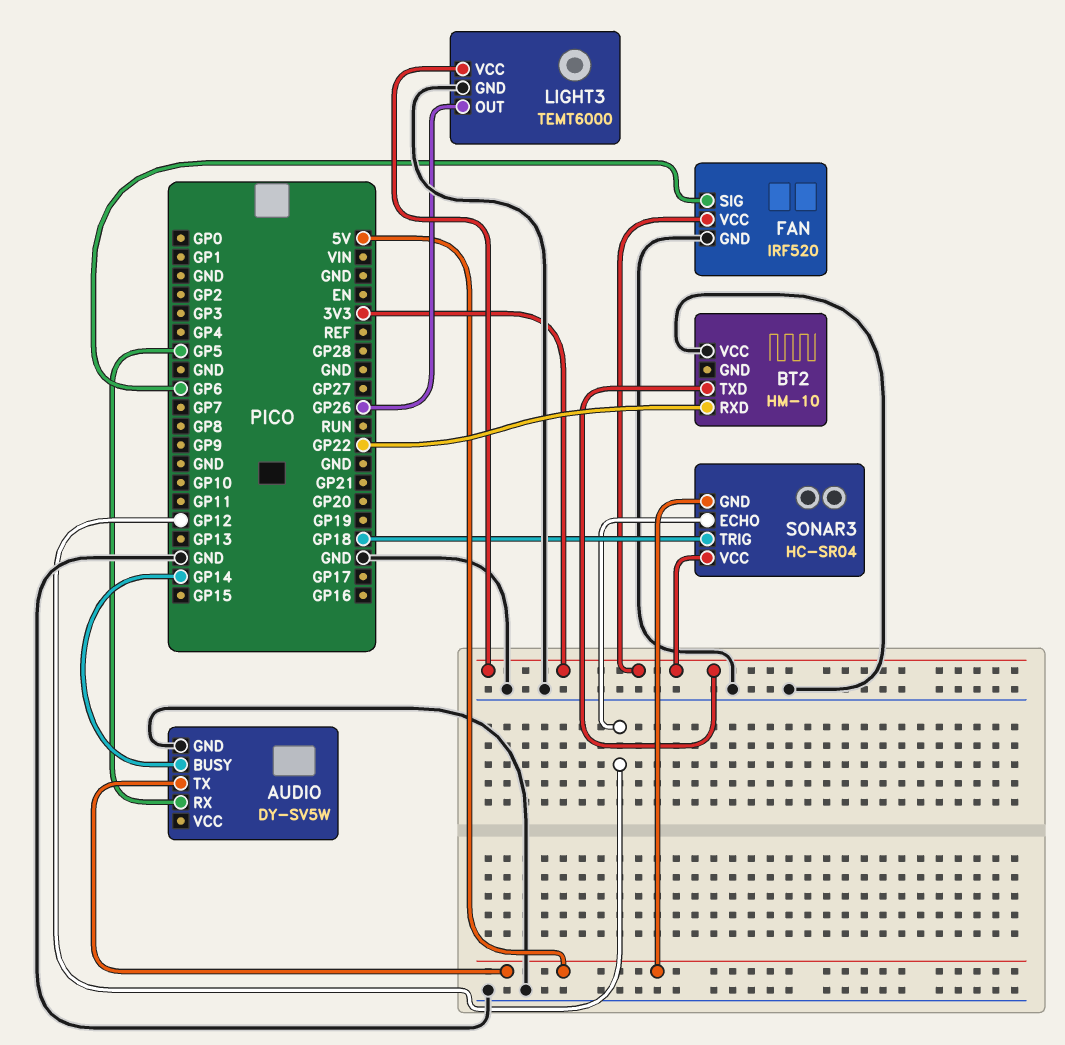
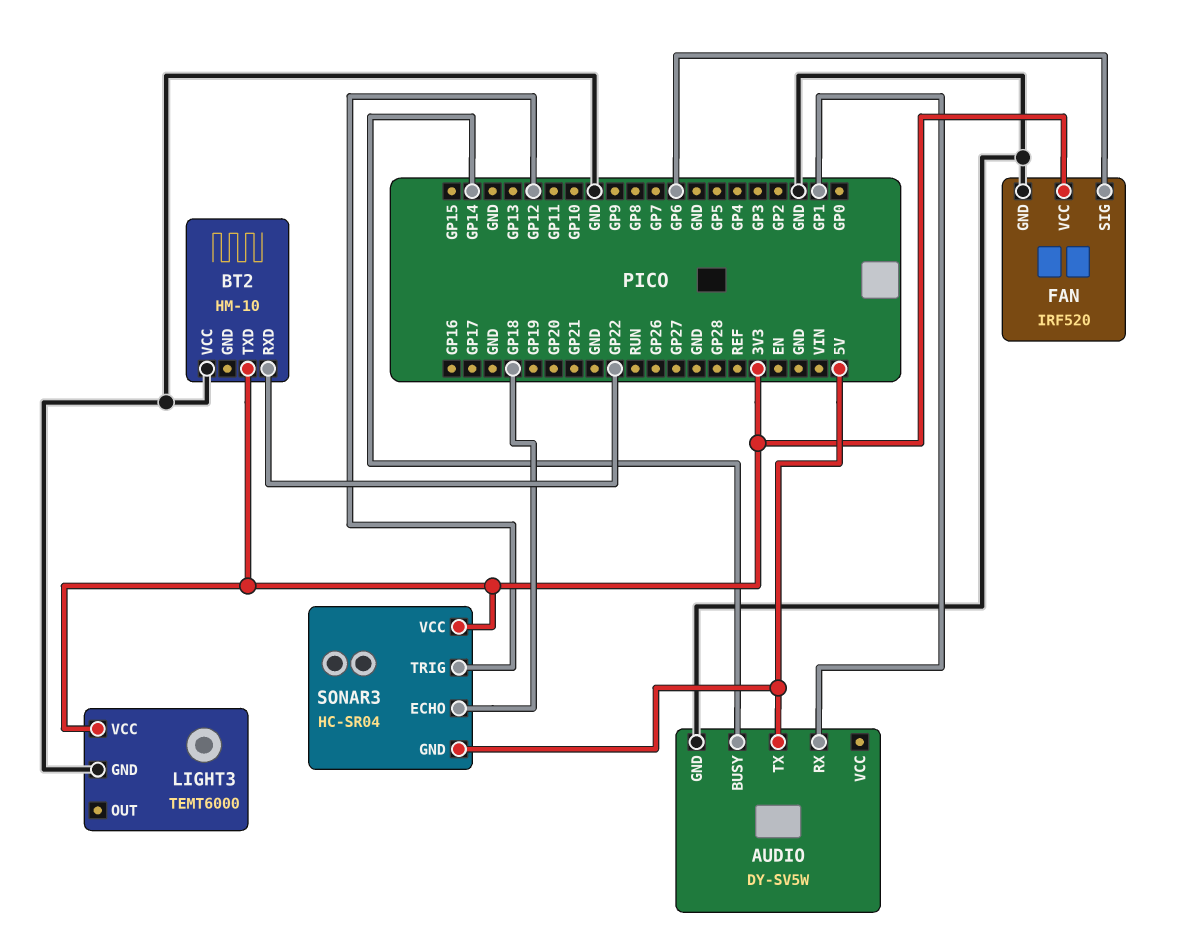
AUDIO pin RX: GP5 -> GP1
LIGHT3 pin OUT: GP26 -> none
SONAR3 pin ECHO: GP12 -> GP18
SONAR3 pin TRIG: GP18 -> GP12

